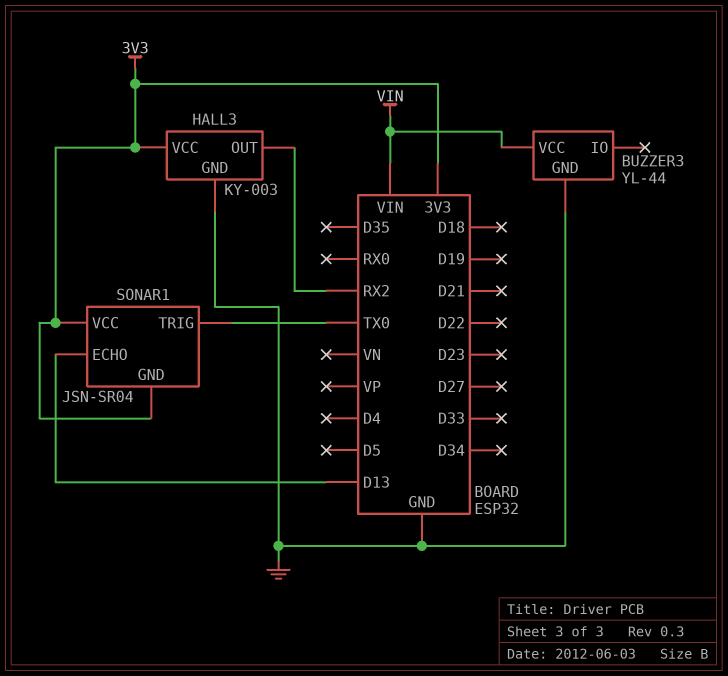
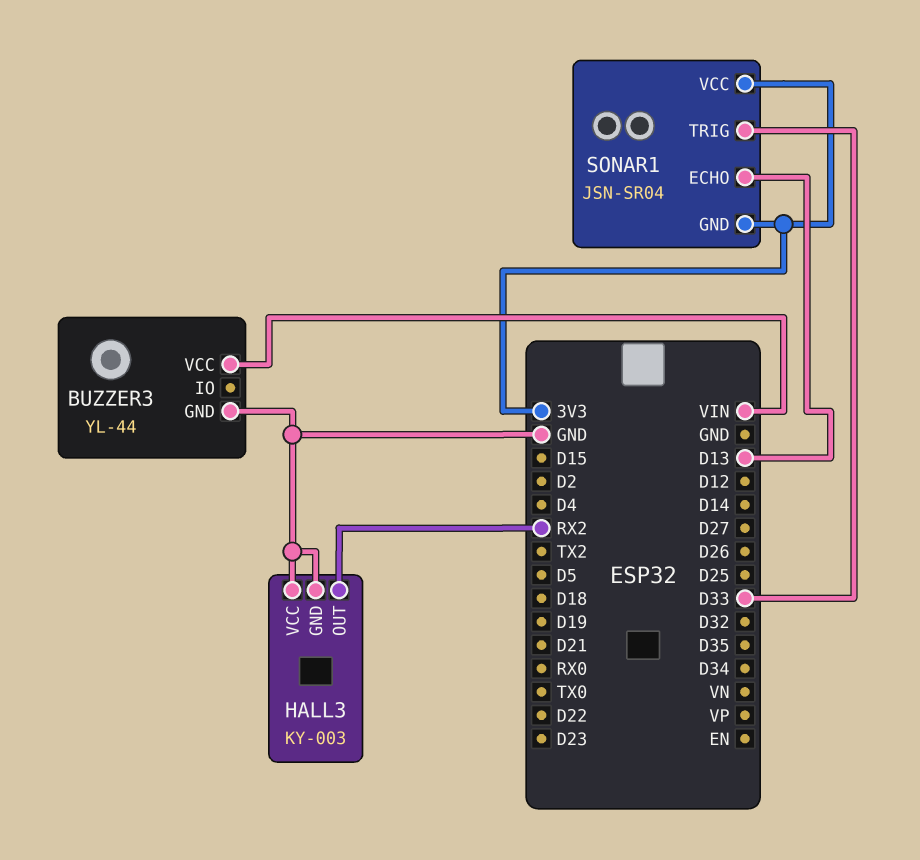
HALL3 pin VCC: 3V3 -> GND
SONAR1 pin TRIG: TX0 -> D33

